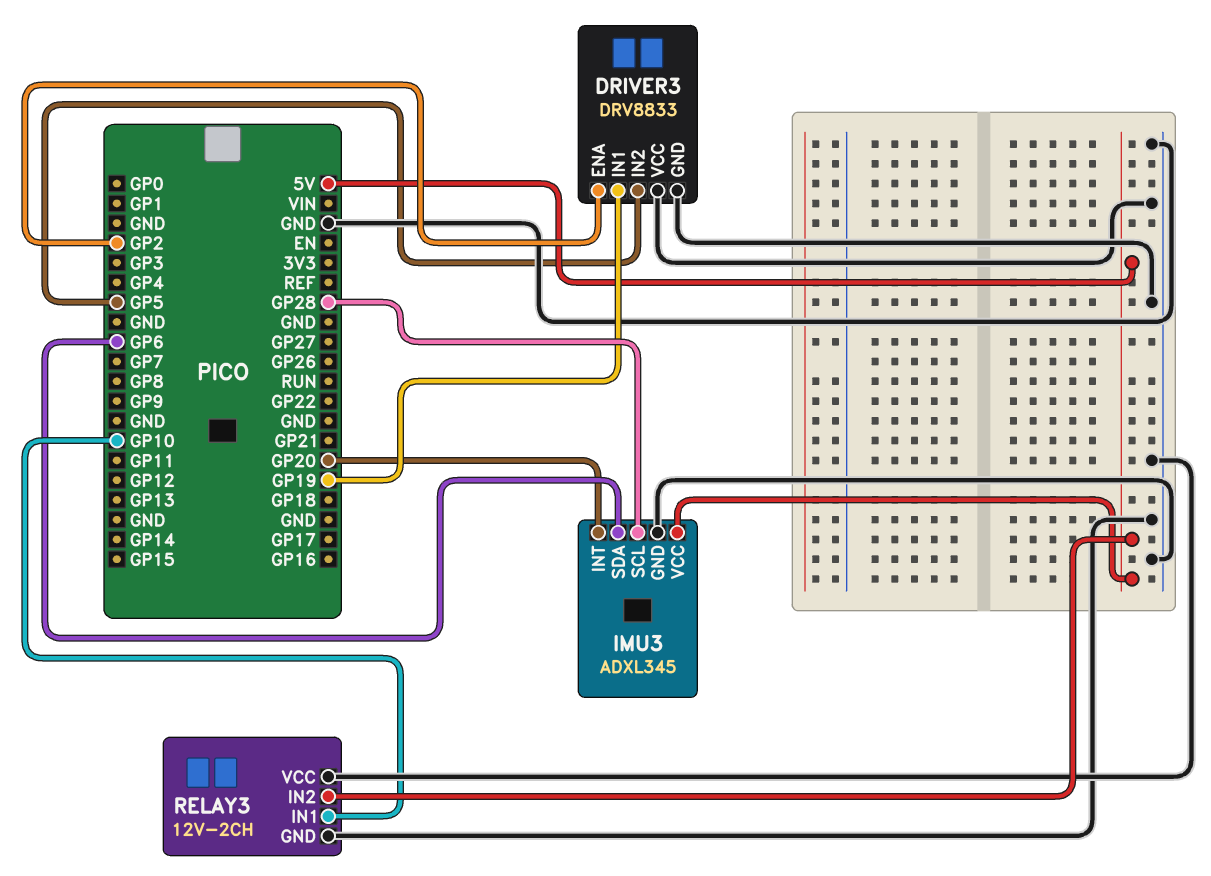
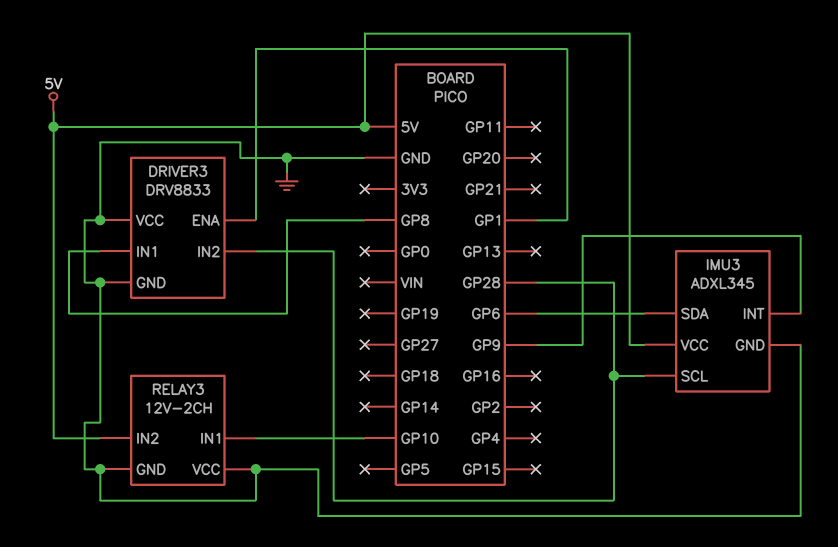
DRIVER3 pin ENA: GP2 -> GP1
DRIVER3 pin IN1: GP19 -> GP8
DRIVER3 pin IN2: GP5 -> GP28
IMU3 pin INT: GP20 -> GP9

